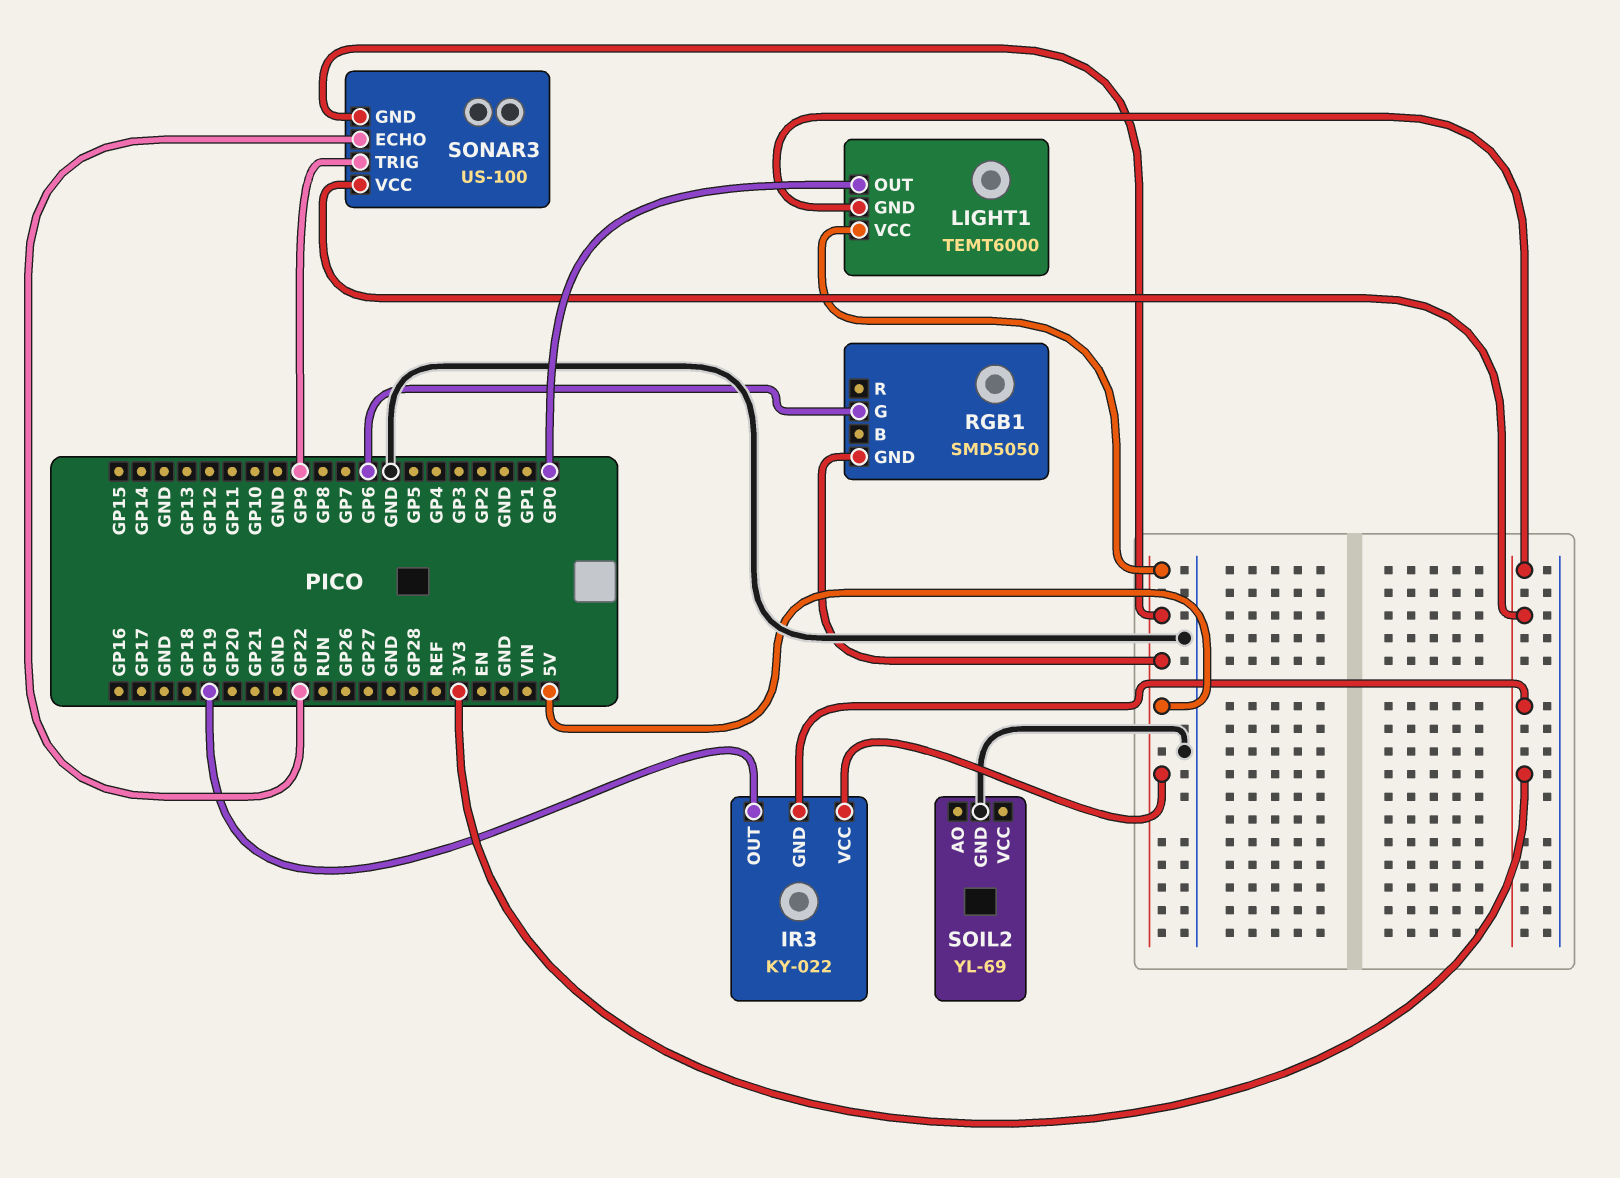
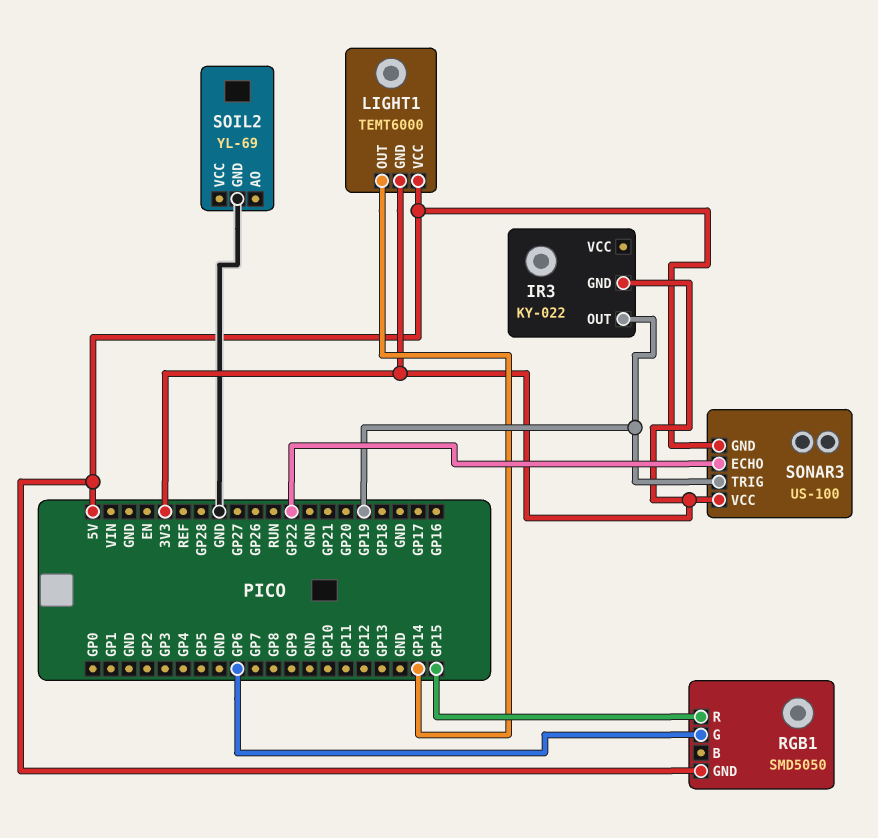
IR3 pin VCC: 5V -> none
LIGHT1 pin OUT: GP0 -> GP14
RGB1 pin R: none -> GP15
SONAR3 pin TRIG: GP9 -> GP19

